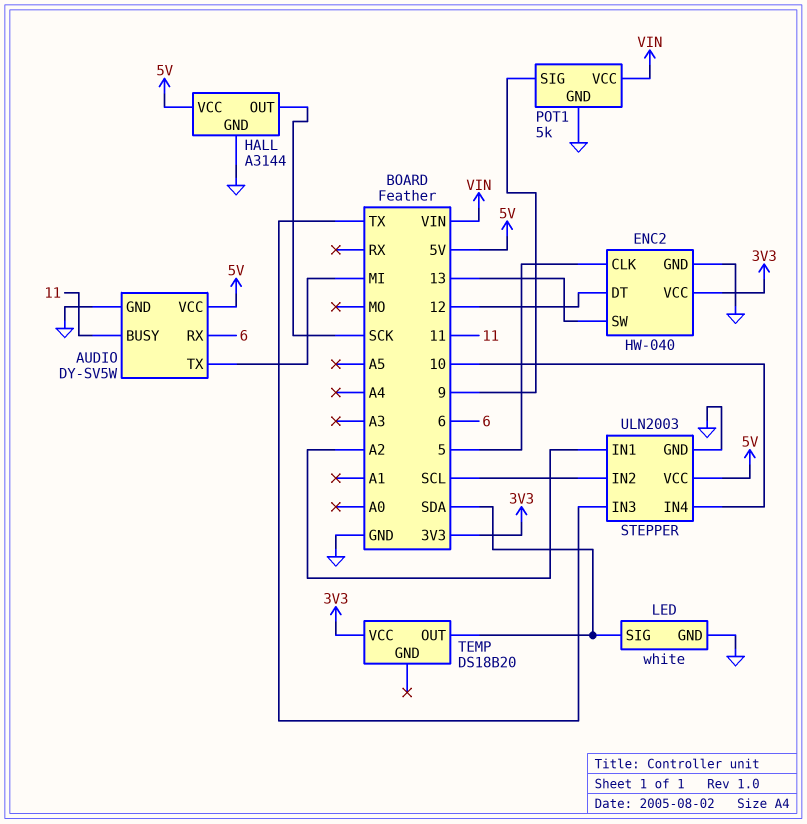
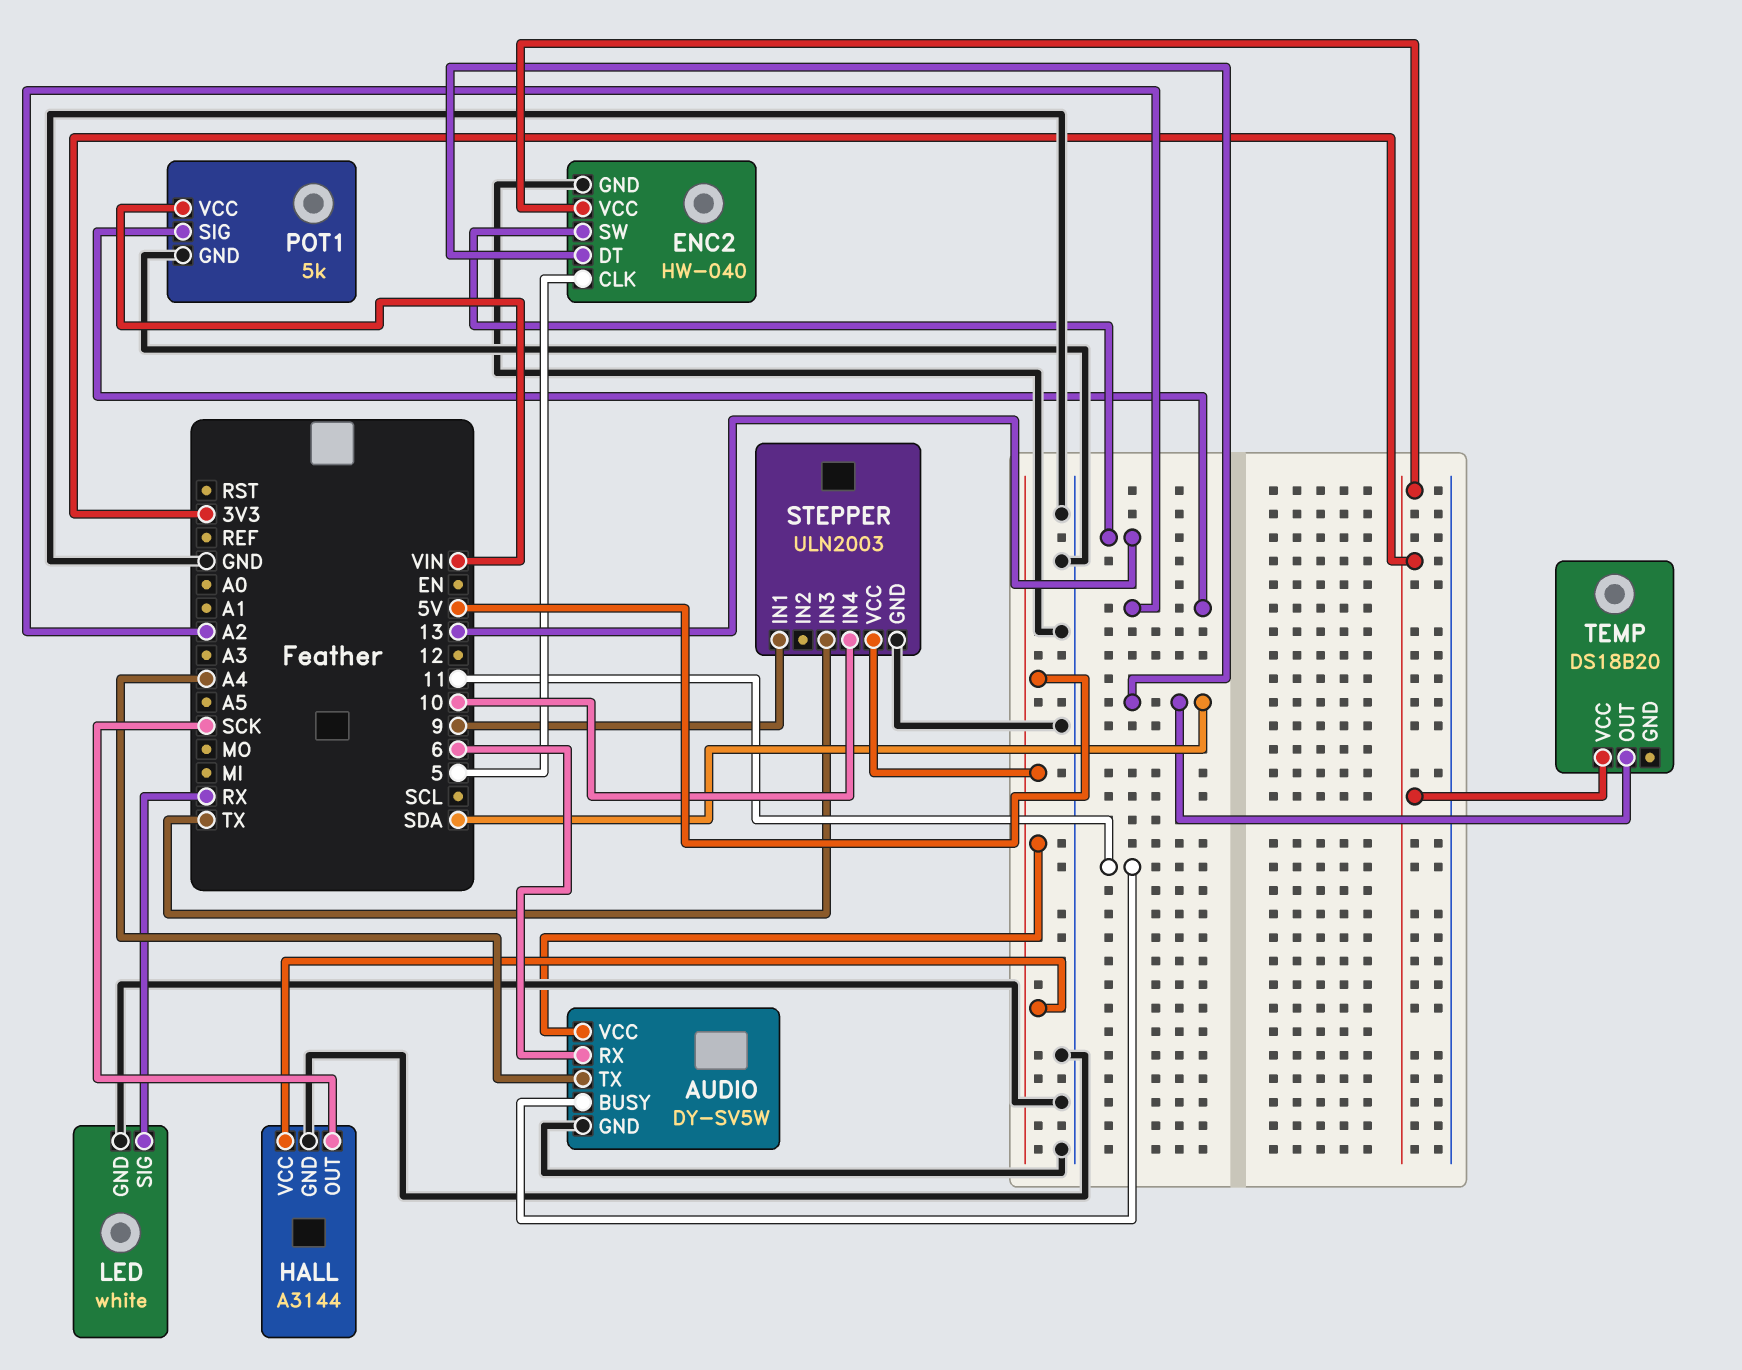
AUDIO pin TX: MI -> A4
ENC2 pin DT: 12 -> SDA
LED pin SIG: SDA -> RX
POT1 pin SIG: 9 -> A2
STEPPER pin IN1: A2 -> 9
STEPPER pin IN2: SCL -> none

